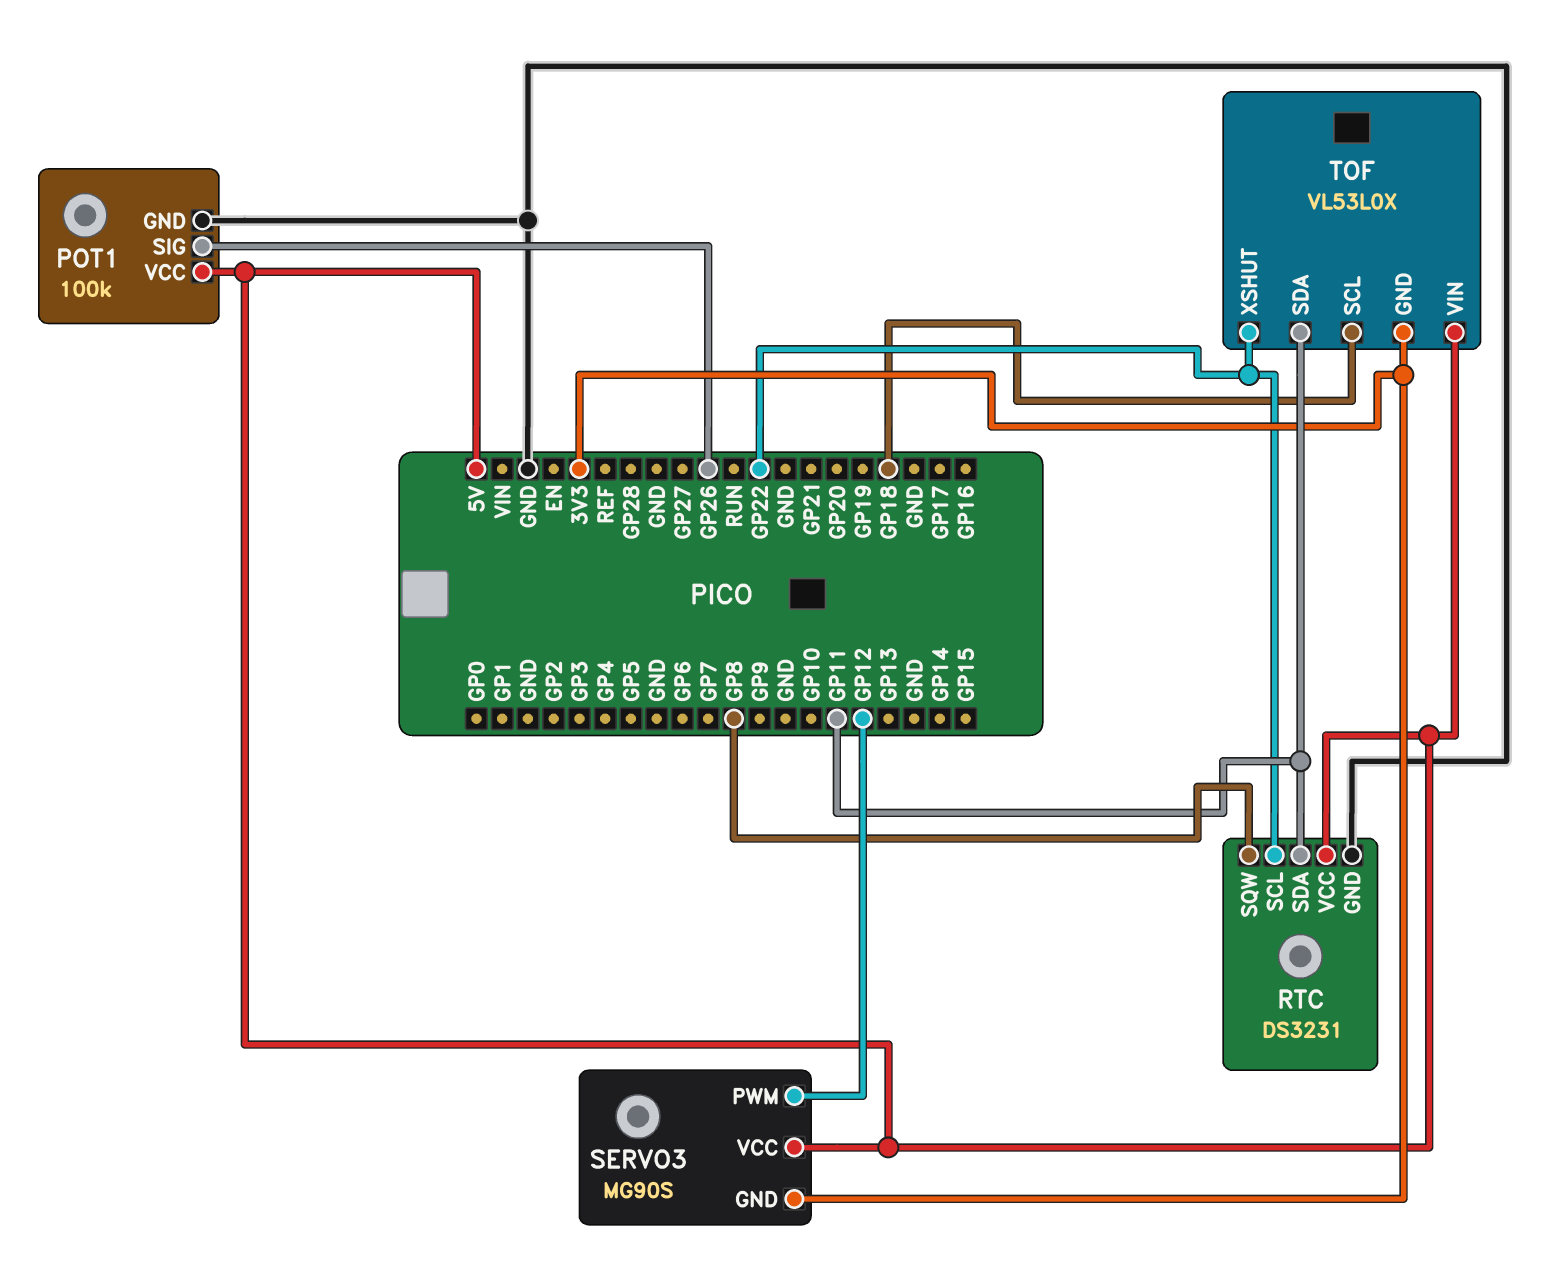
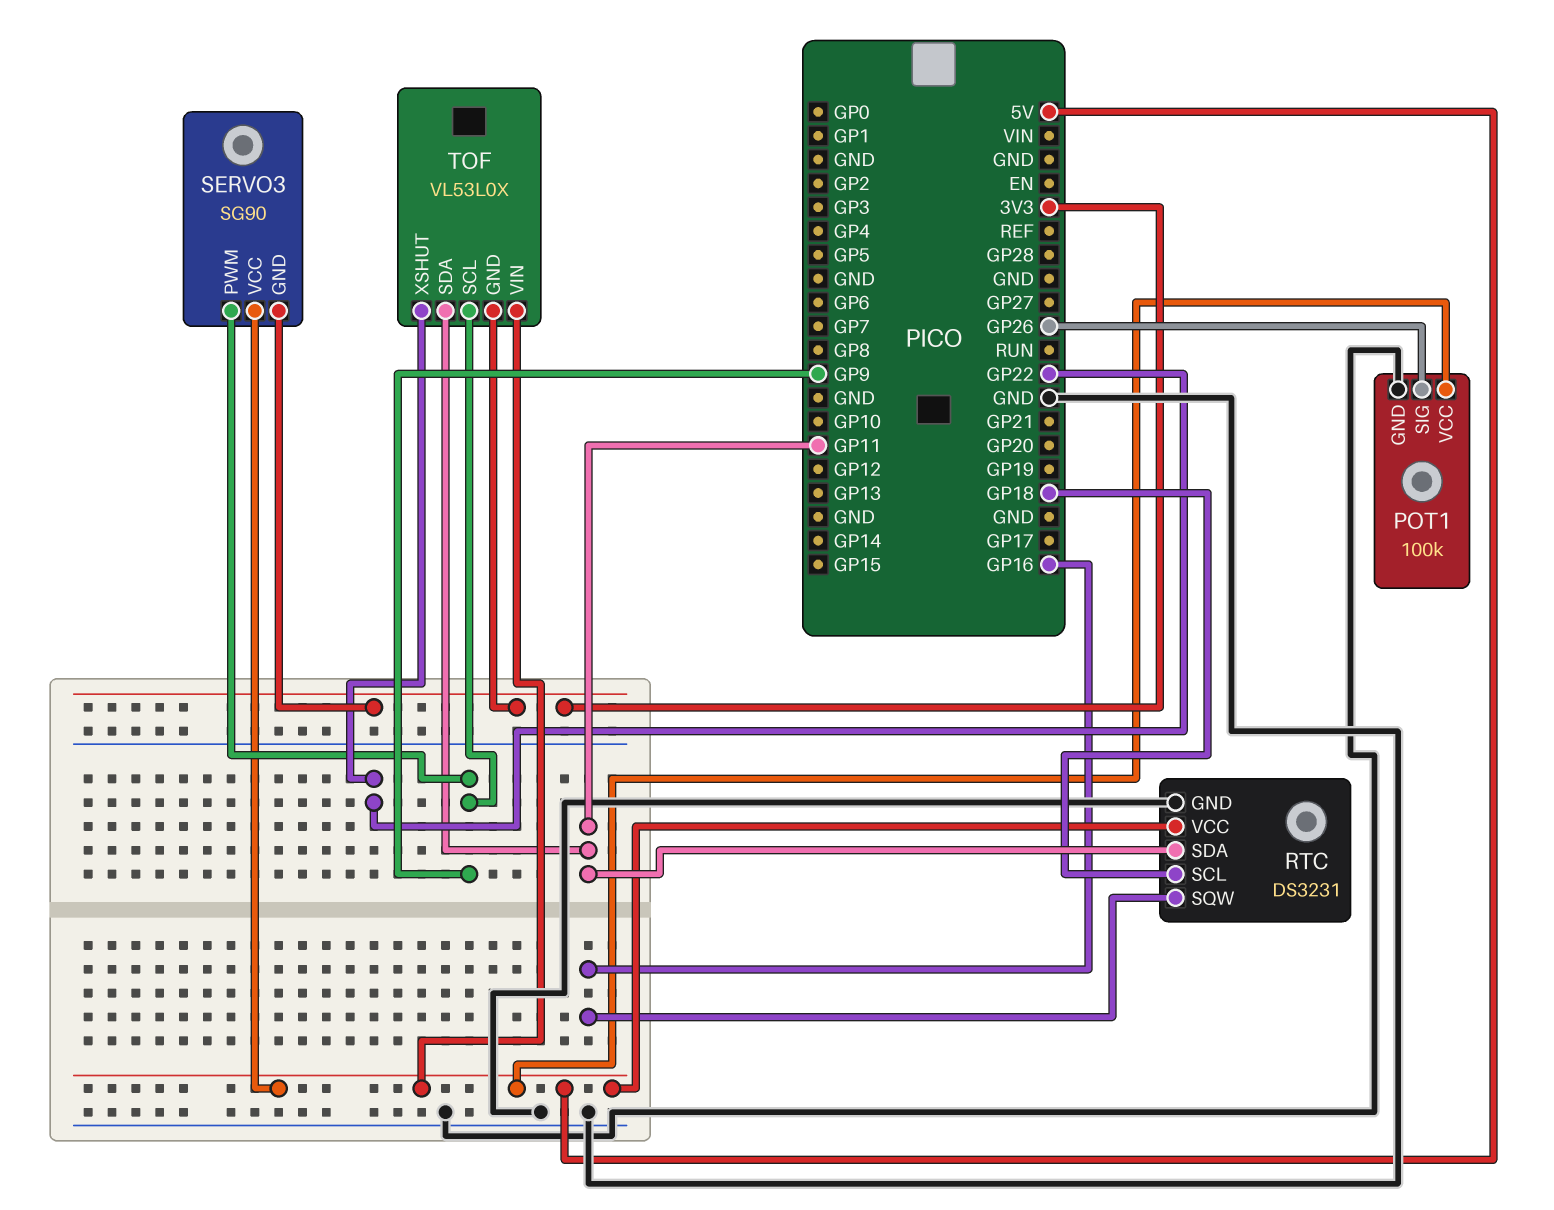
RTC pin SCL: GP22 -> GP18
RTC pin SQW: GP8 -> GP16
SERVO3: MG90S -> SG90
SERVO3 pin PWM: GP12 -> GP9
TOF pin SCL: GP18 -> GP9

